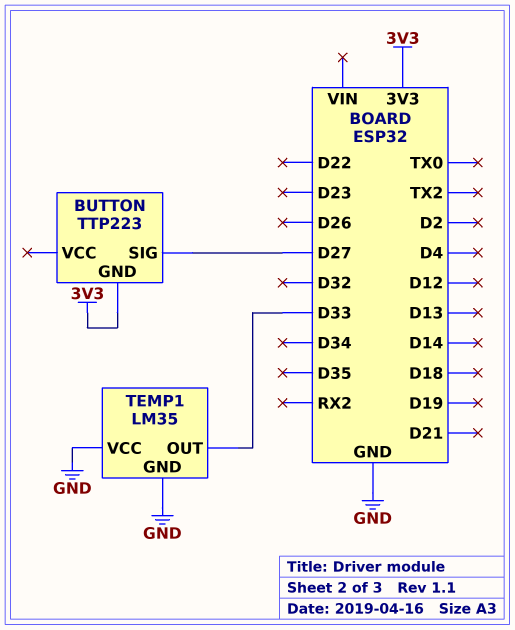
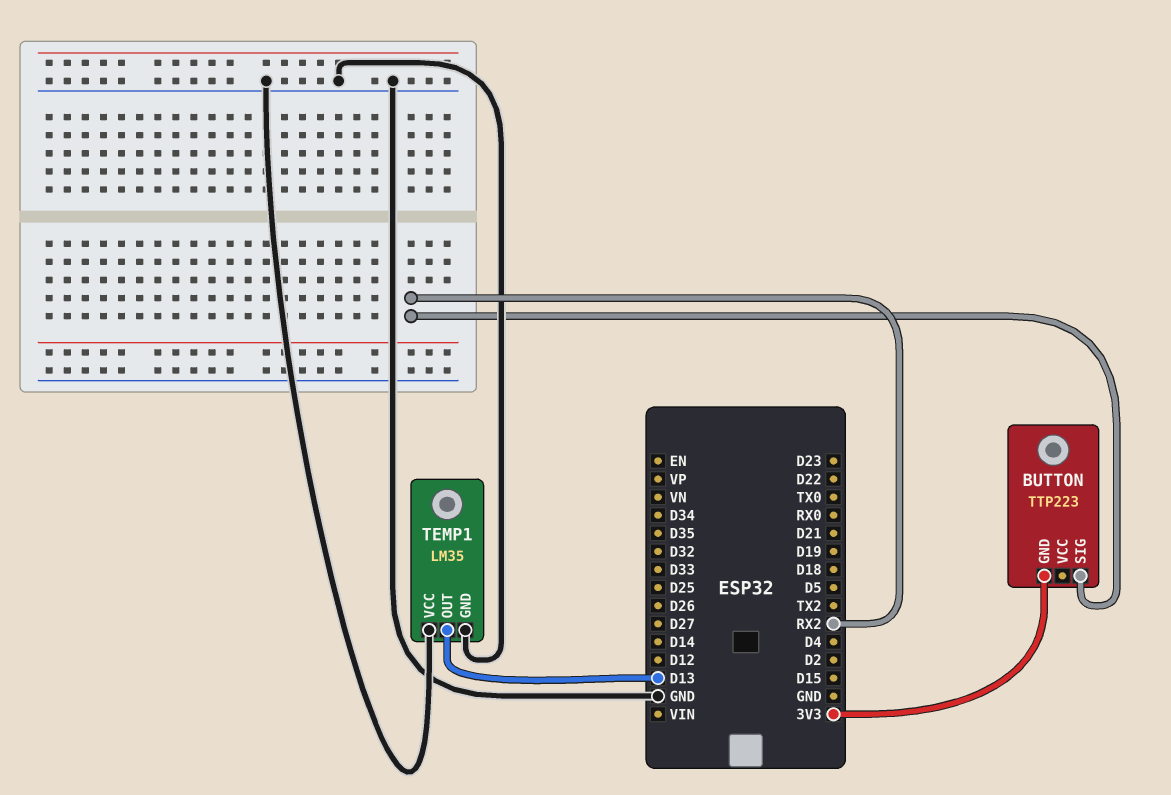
BUTTON pin SIG: D27 -> RX2
TEMP1 pin OUT: D33 -> D13

